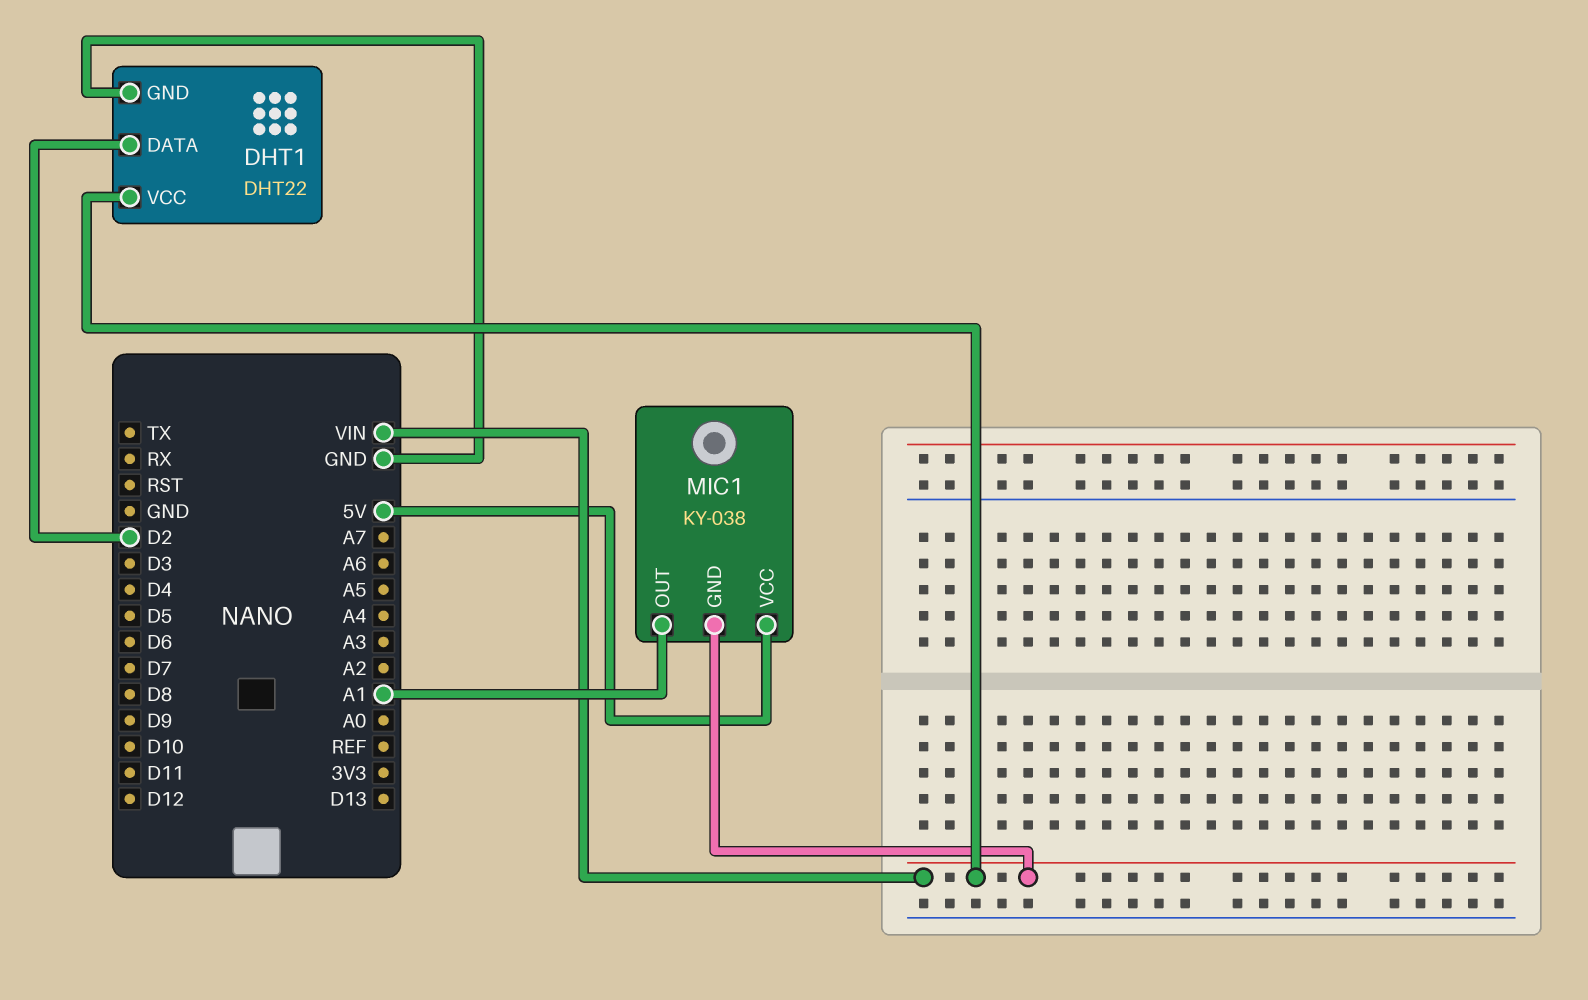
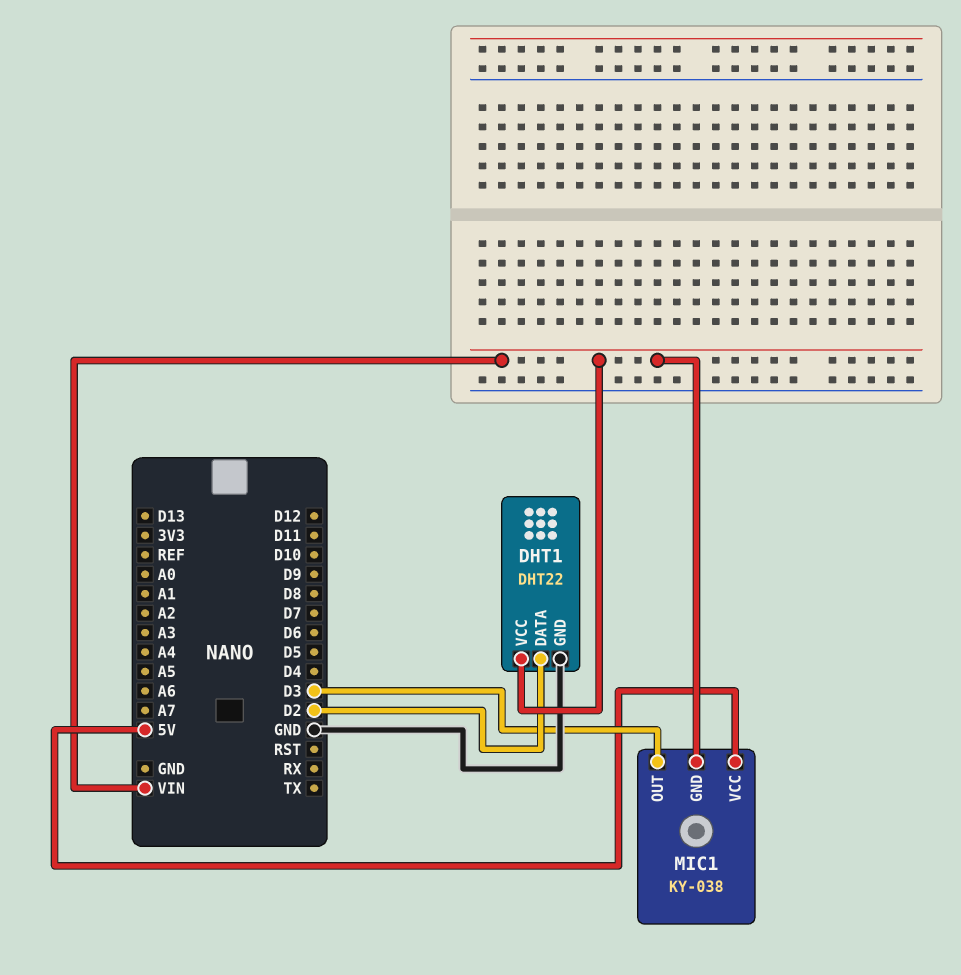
MIC1 pin OUT: A1 -> D3

